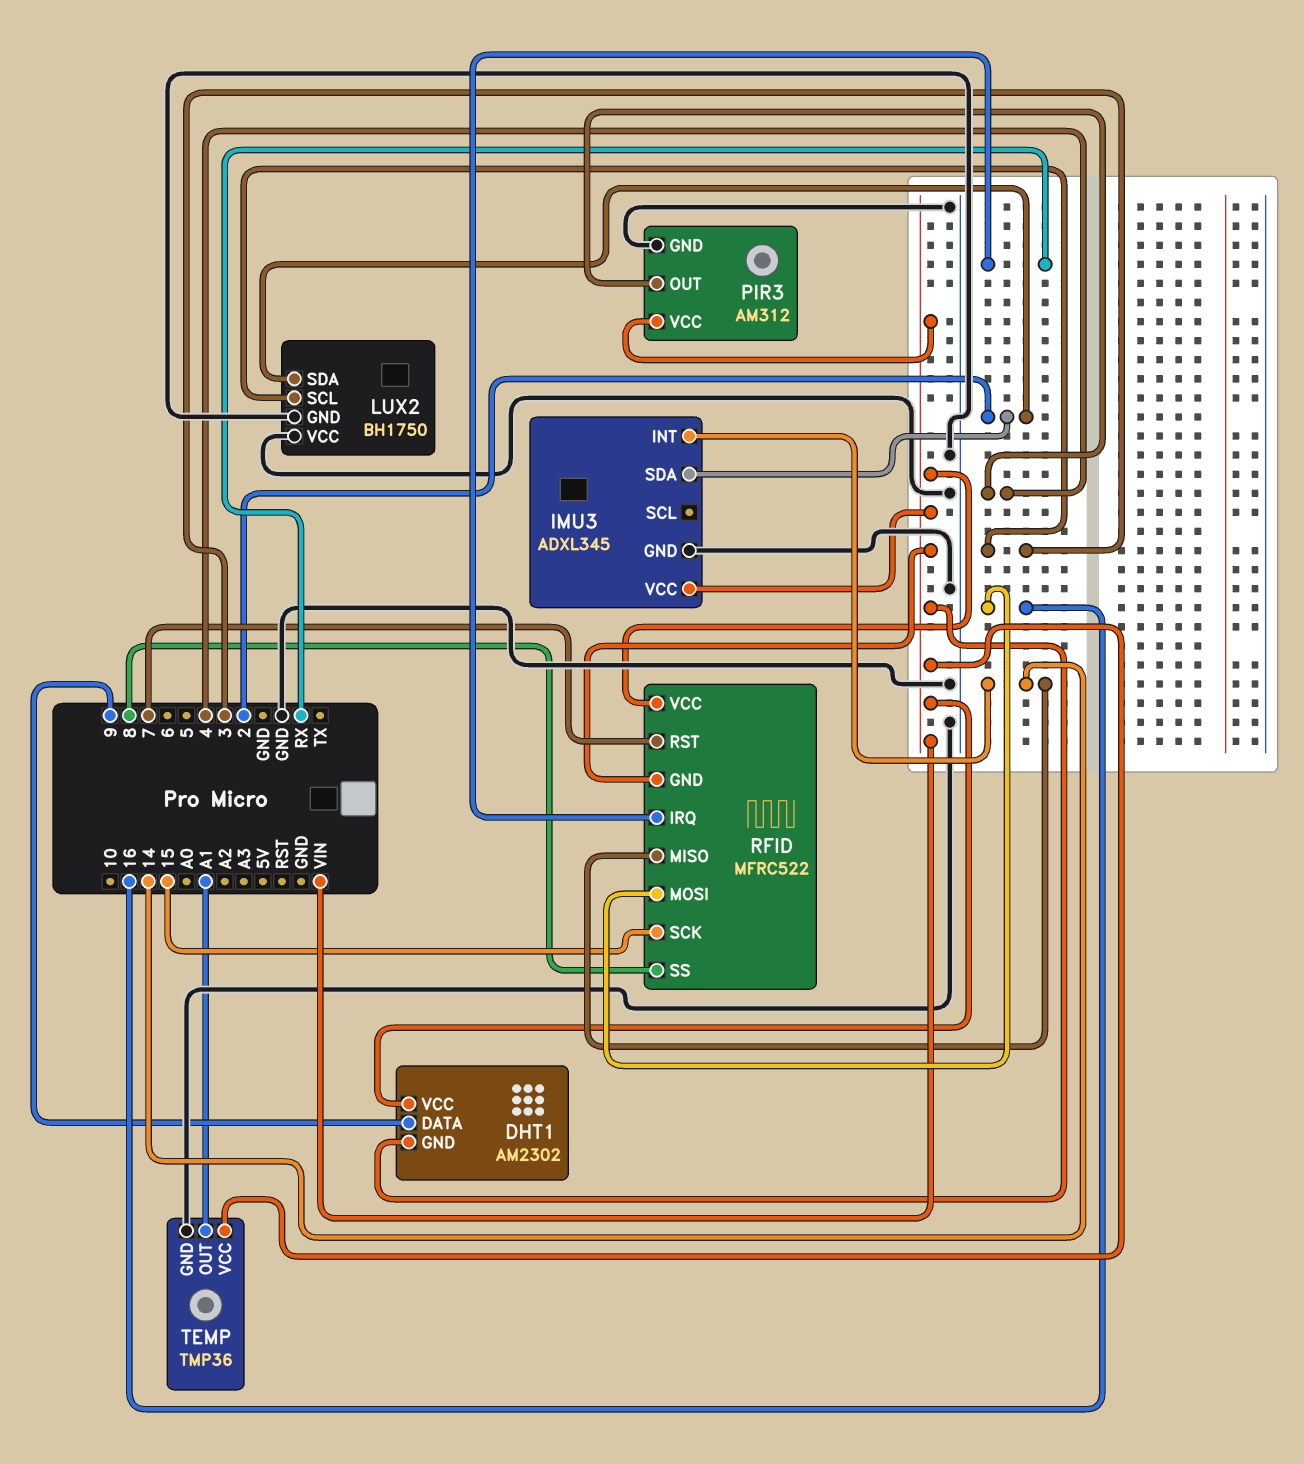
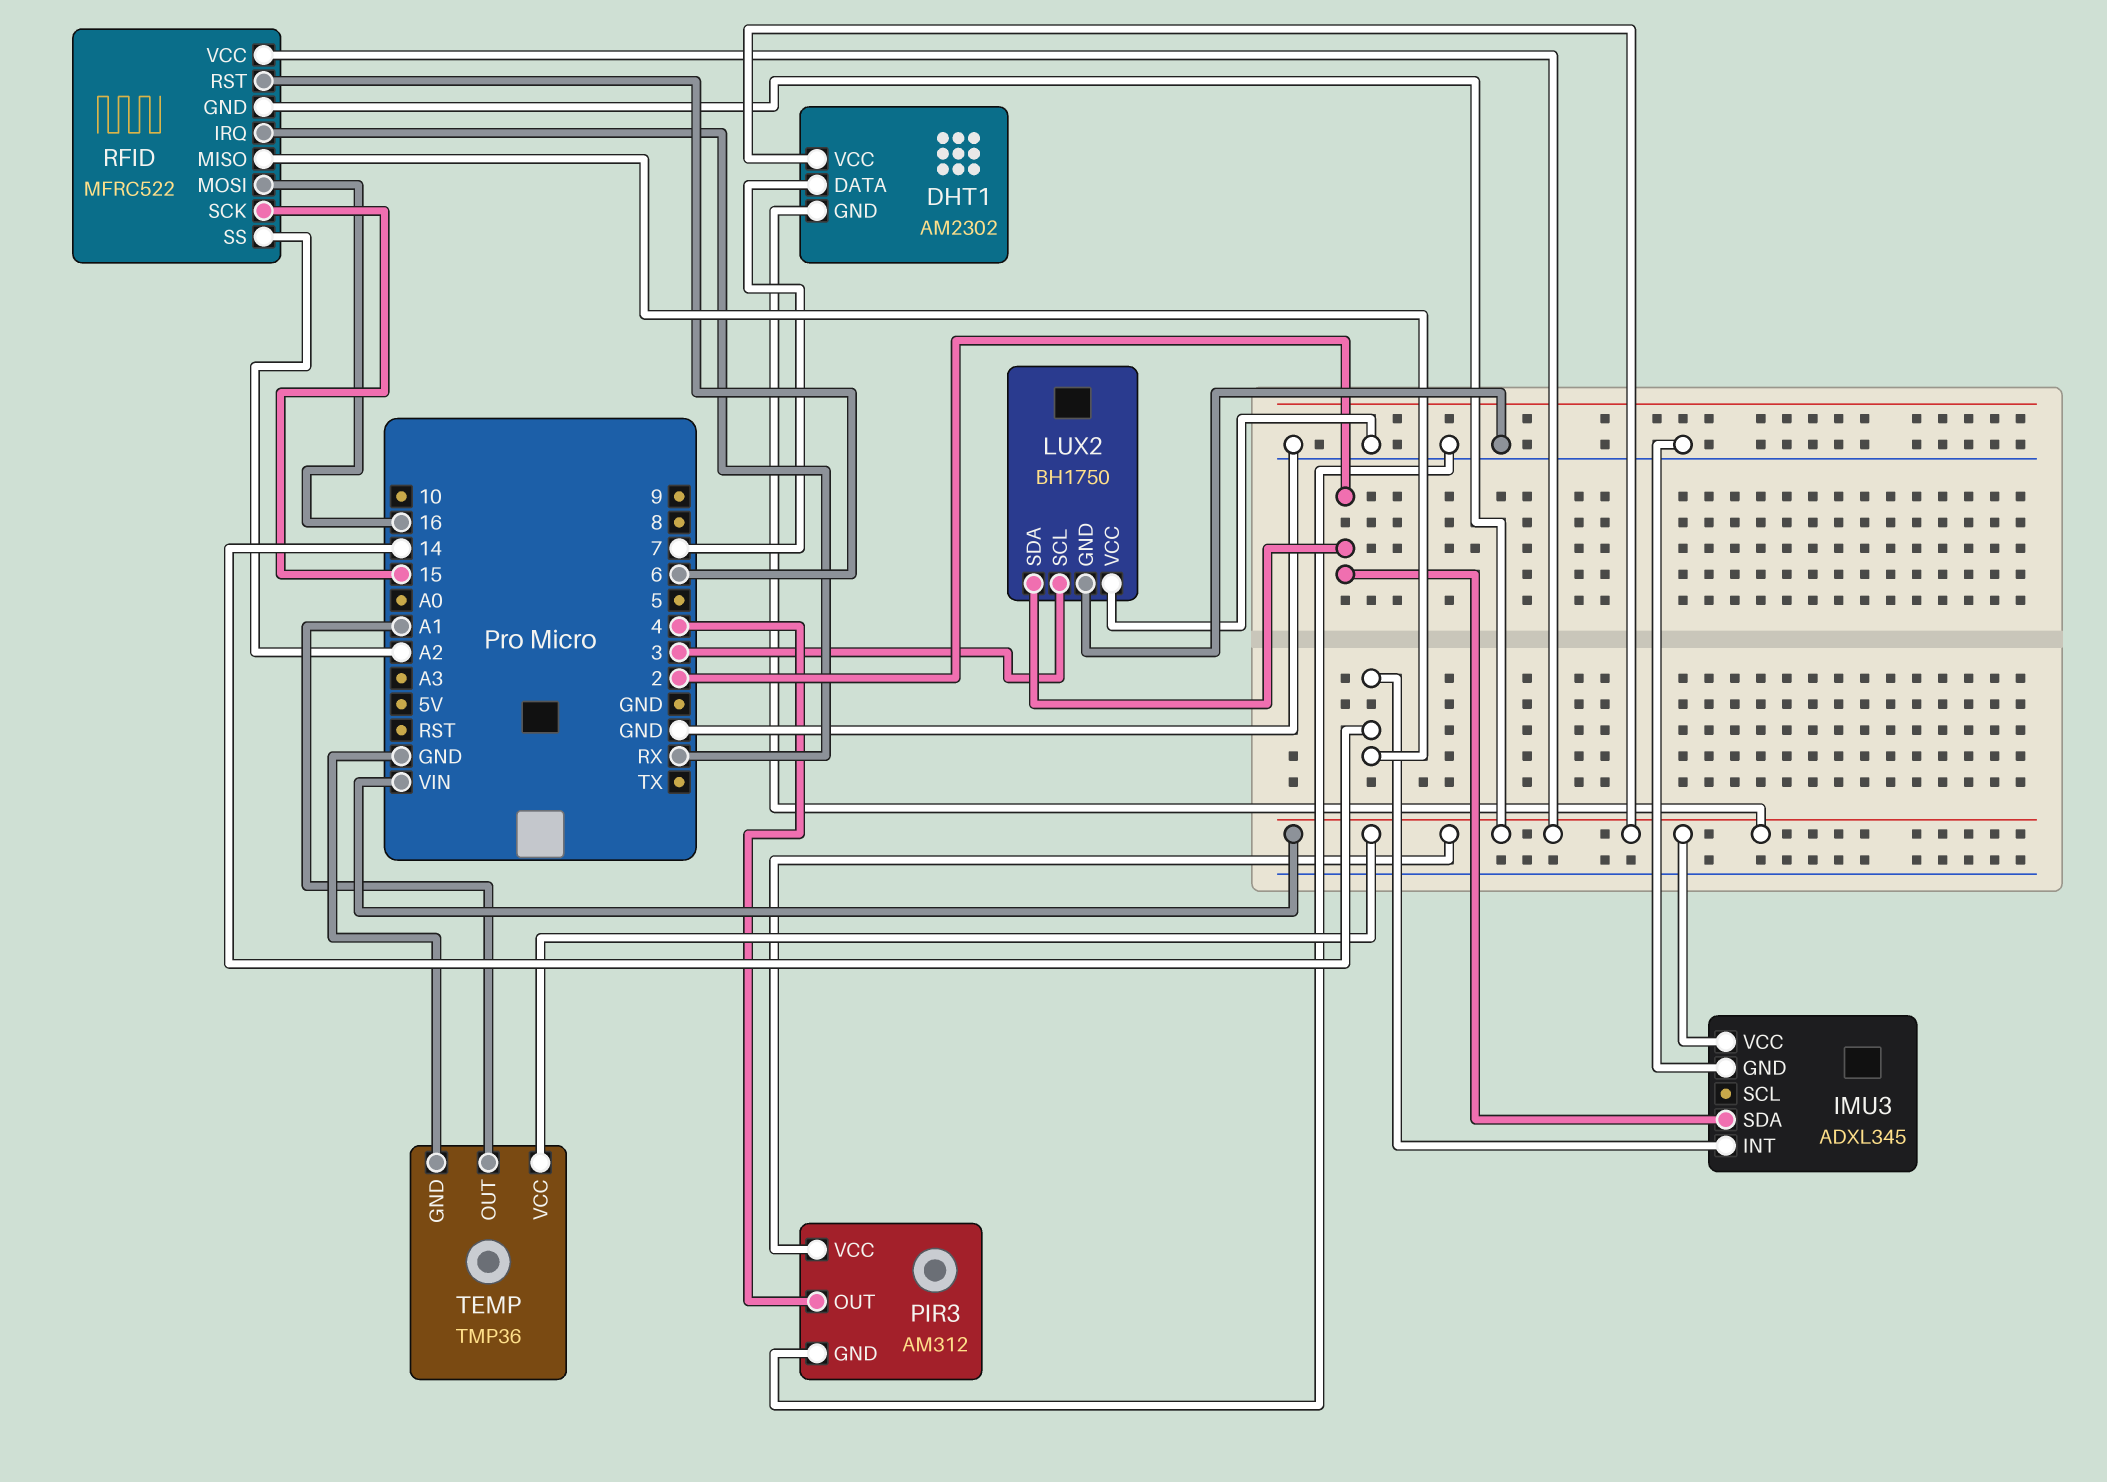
DHT1 pin DATA: 9 -> 7
RFID pin RST: 7 -> 6
RFID pin SS: 8 -> A2

